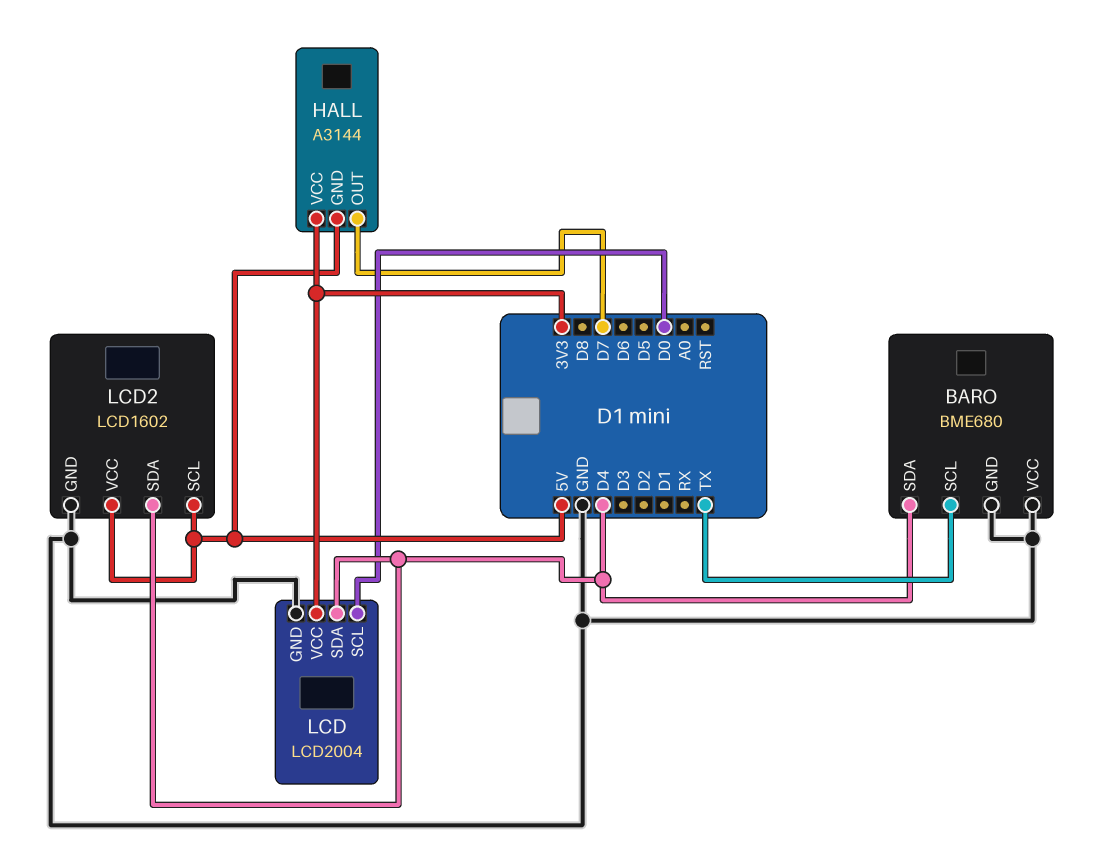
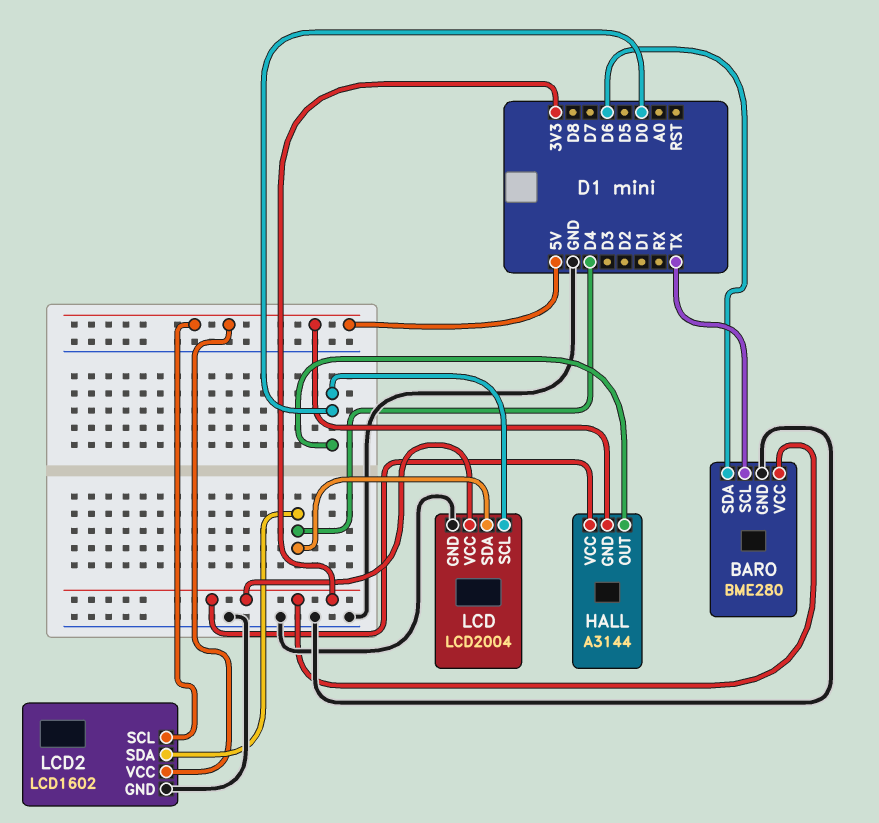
BARO: BME680 -> BME280
BARO pin SDA: D4 -> D6
BARO pin VCC: GND -> 3V3
HALL pin OUT: D7 -> D0

